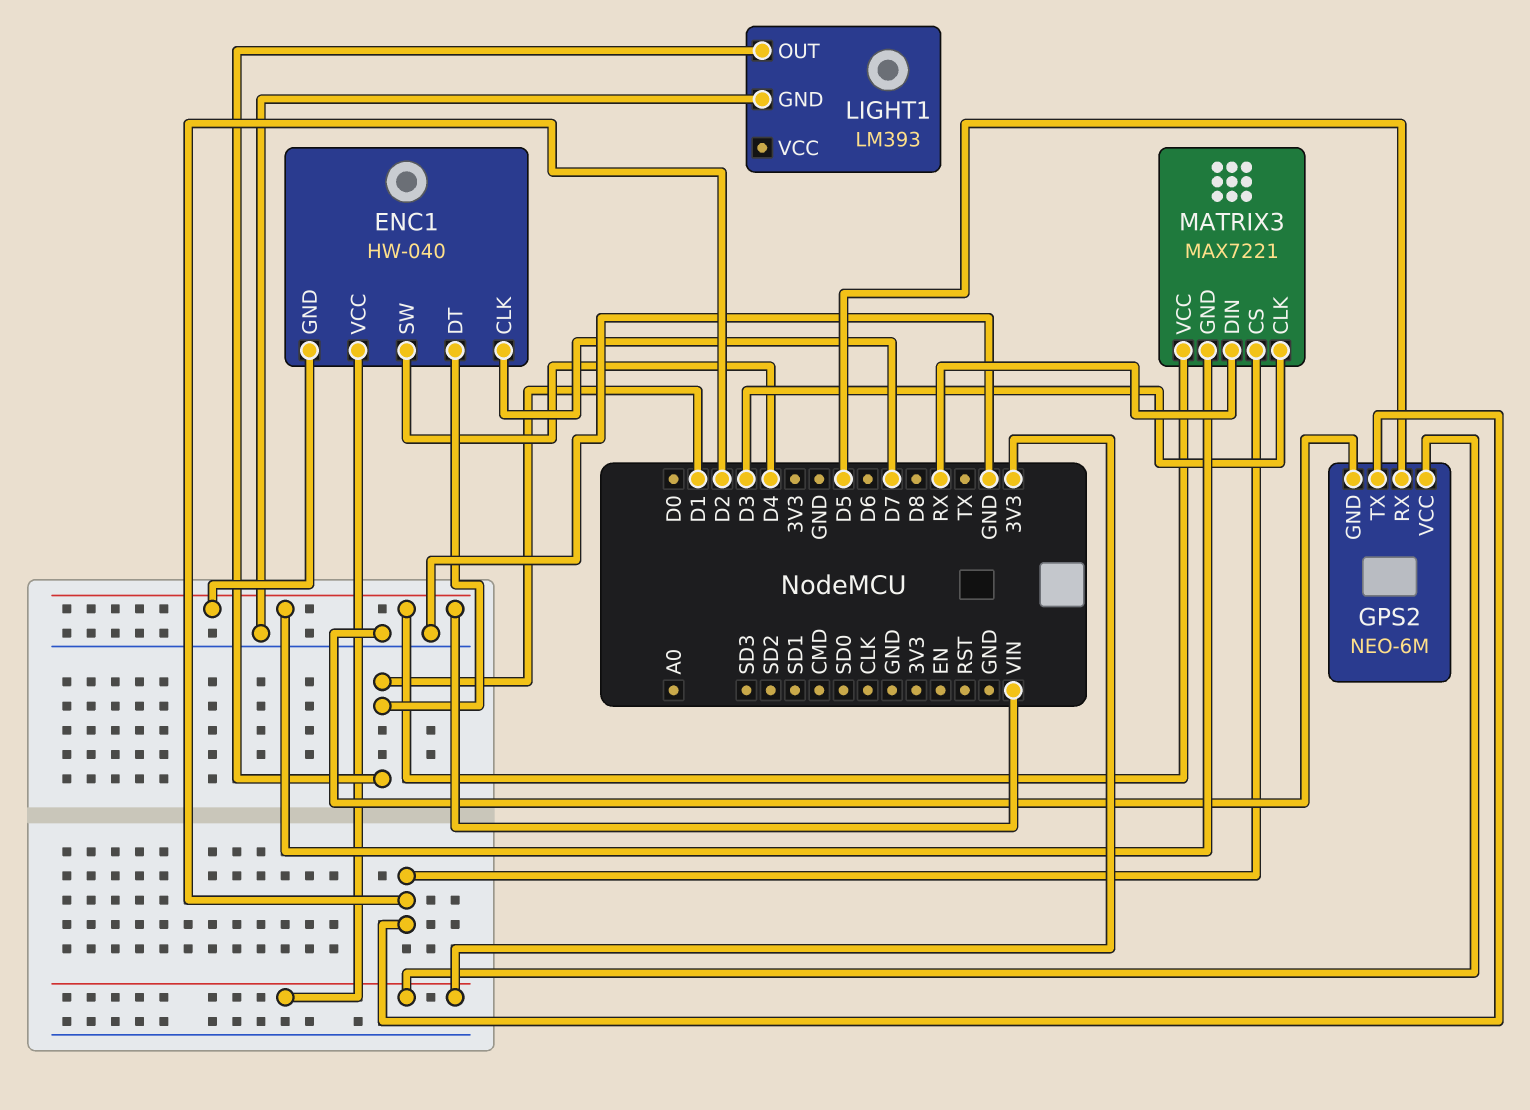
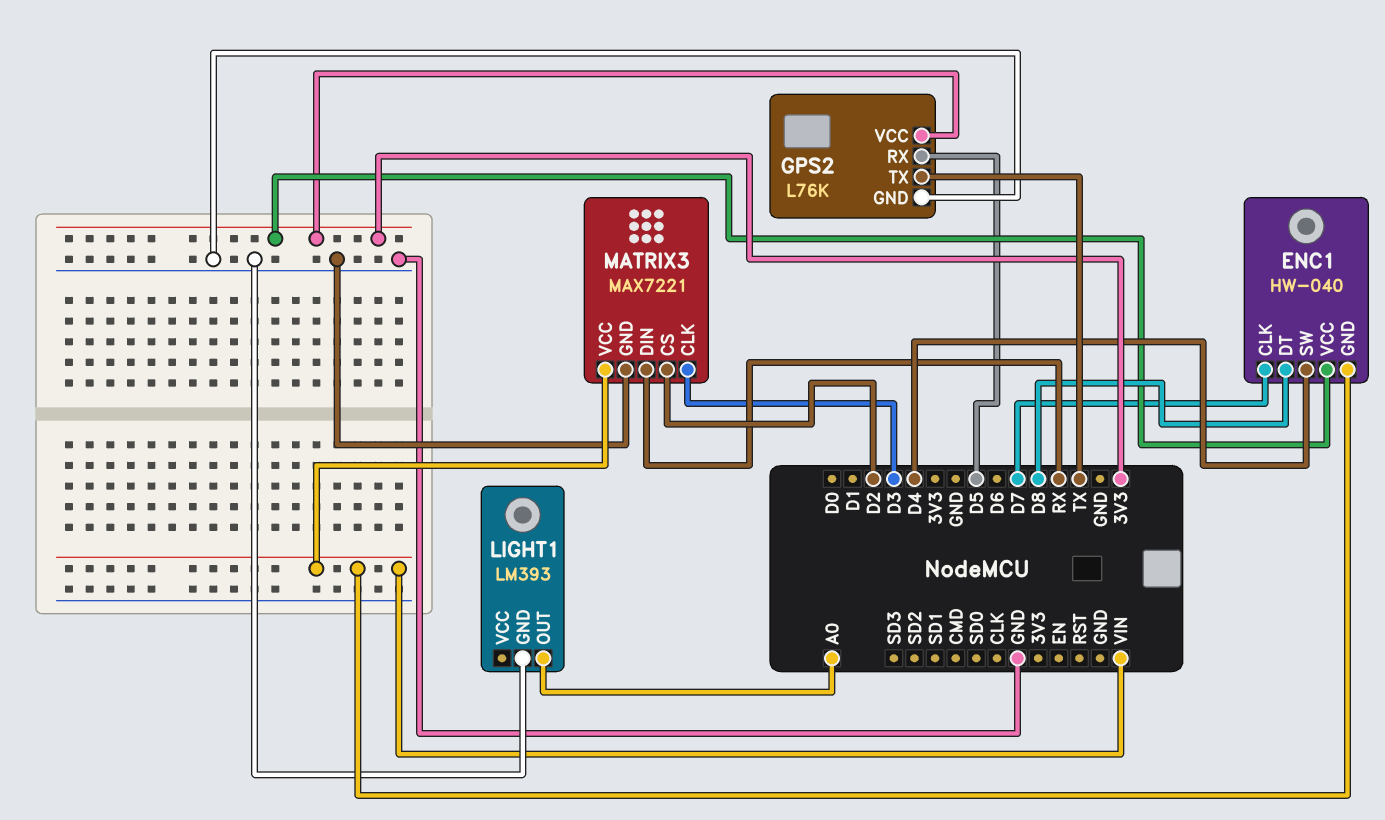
ENC1 pin DT: D1 -> D8
GPS2: NEO-6M -> L76K
GPS2 pin TX: D2 -> TX
LIGHT1 pin OUT: D1 -> A0
MATRIX3 pin GND: VIN -> GND

